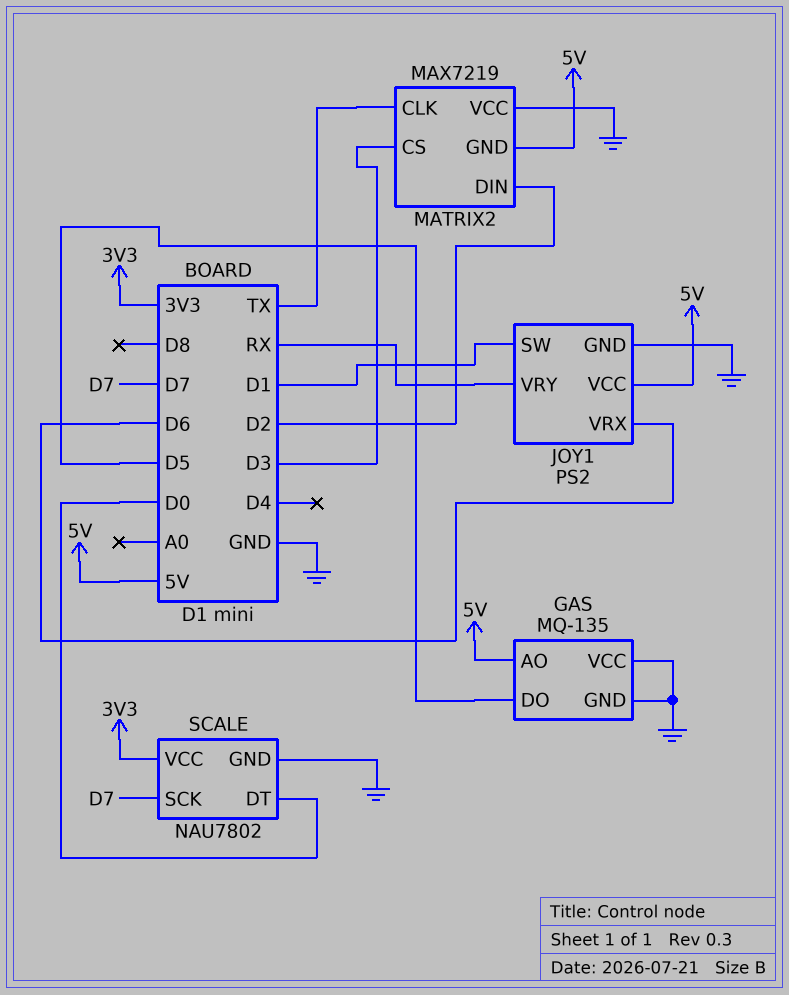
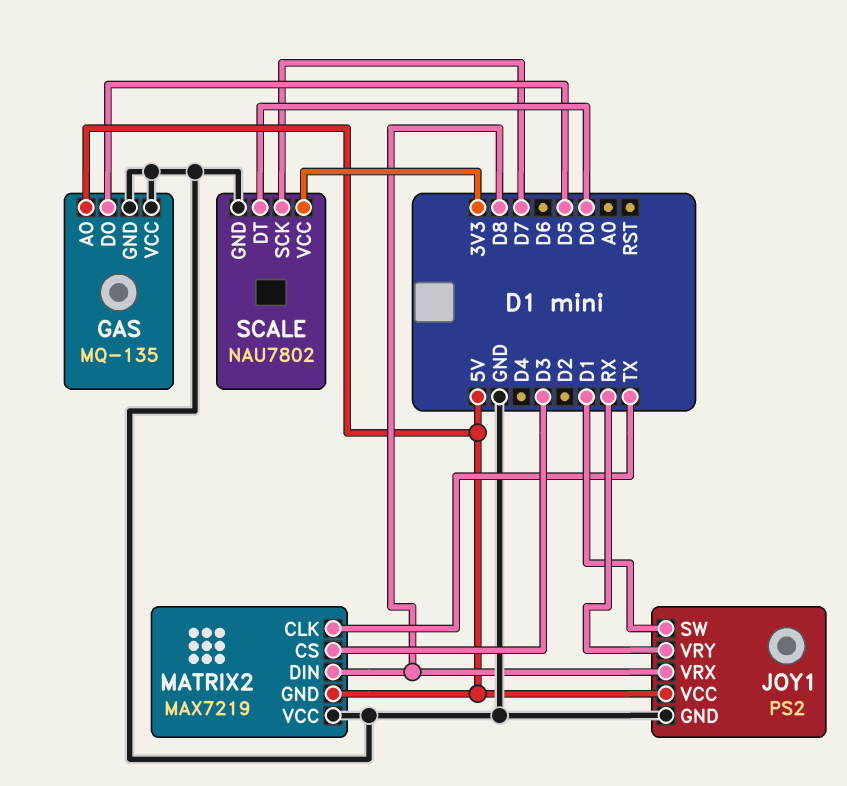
JOY1 pin VRX: D6 -> D8
MATRIX2 pin DIN: D2 -> D8

